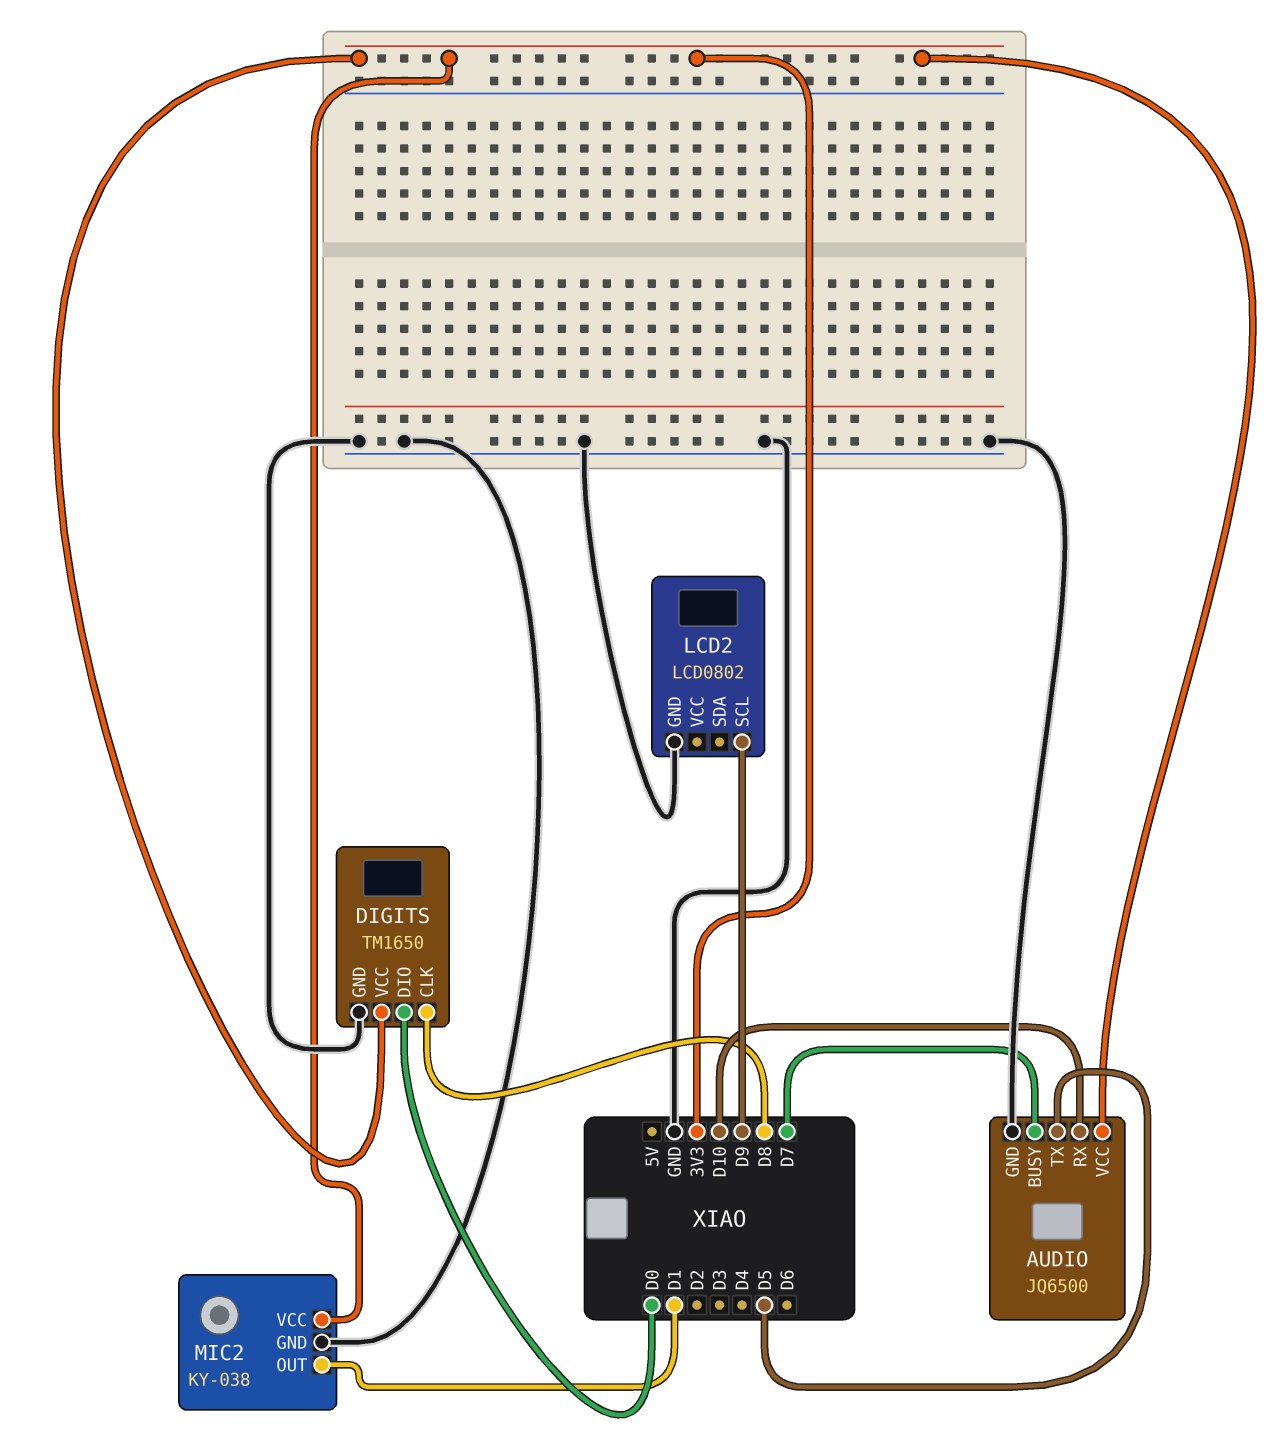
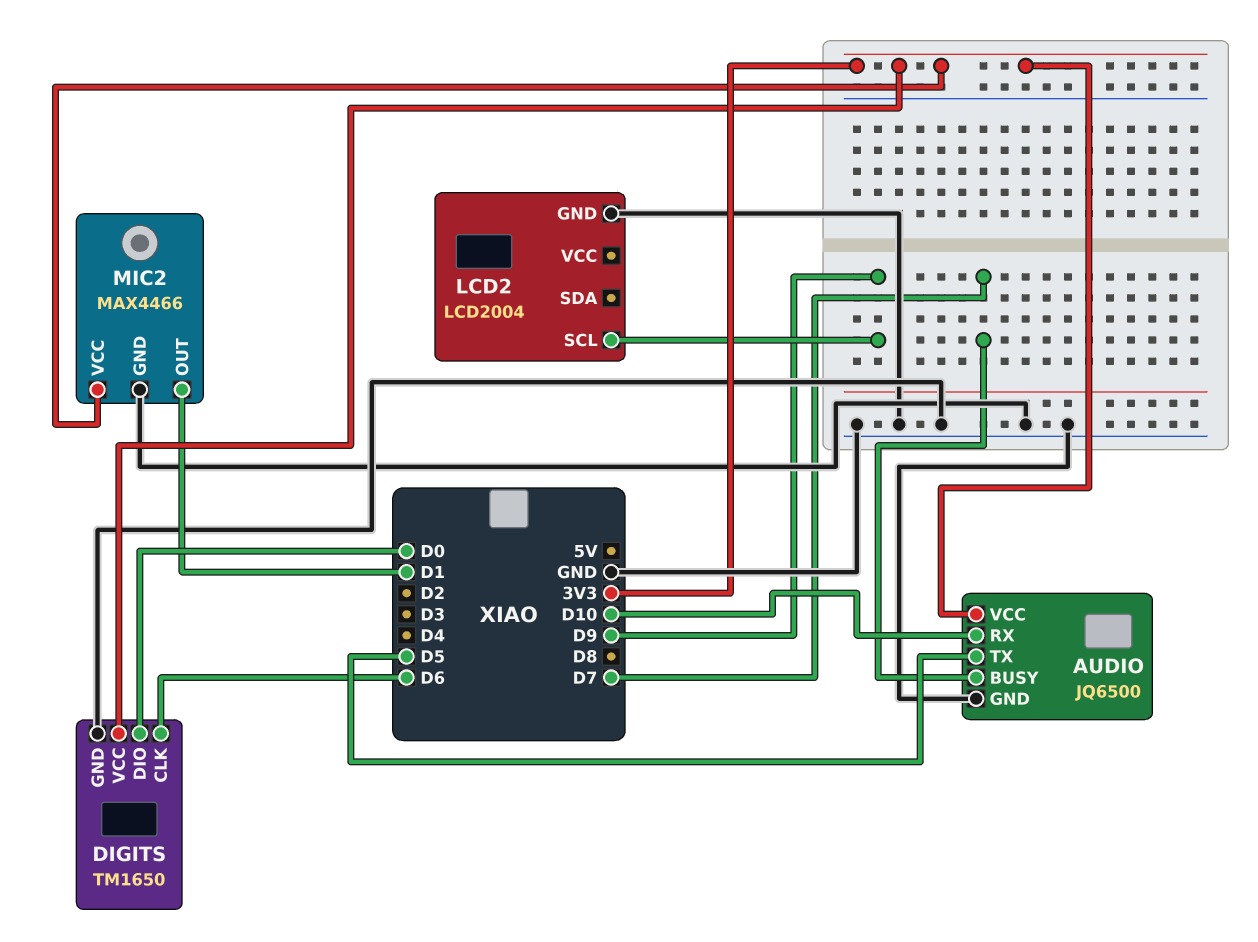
DIGITS pin CLK: D8 -> D6
LCD2: LCD0802 -> LCD2004
MIC2: KY-038 -> MAX4466

